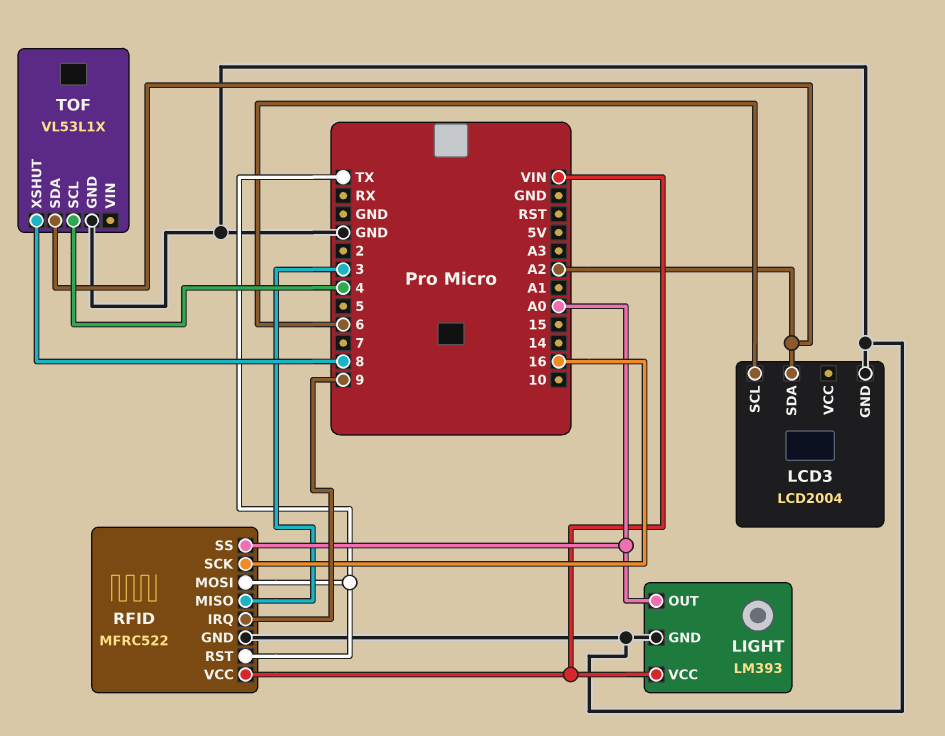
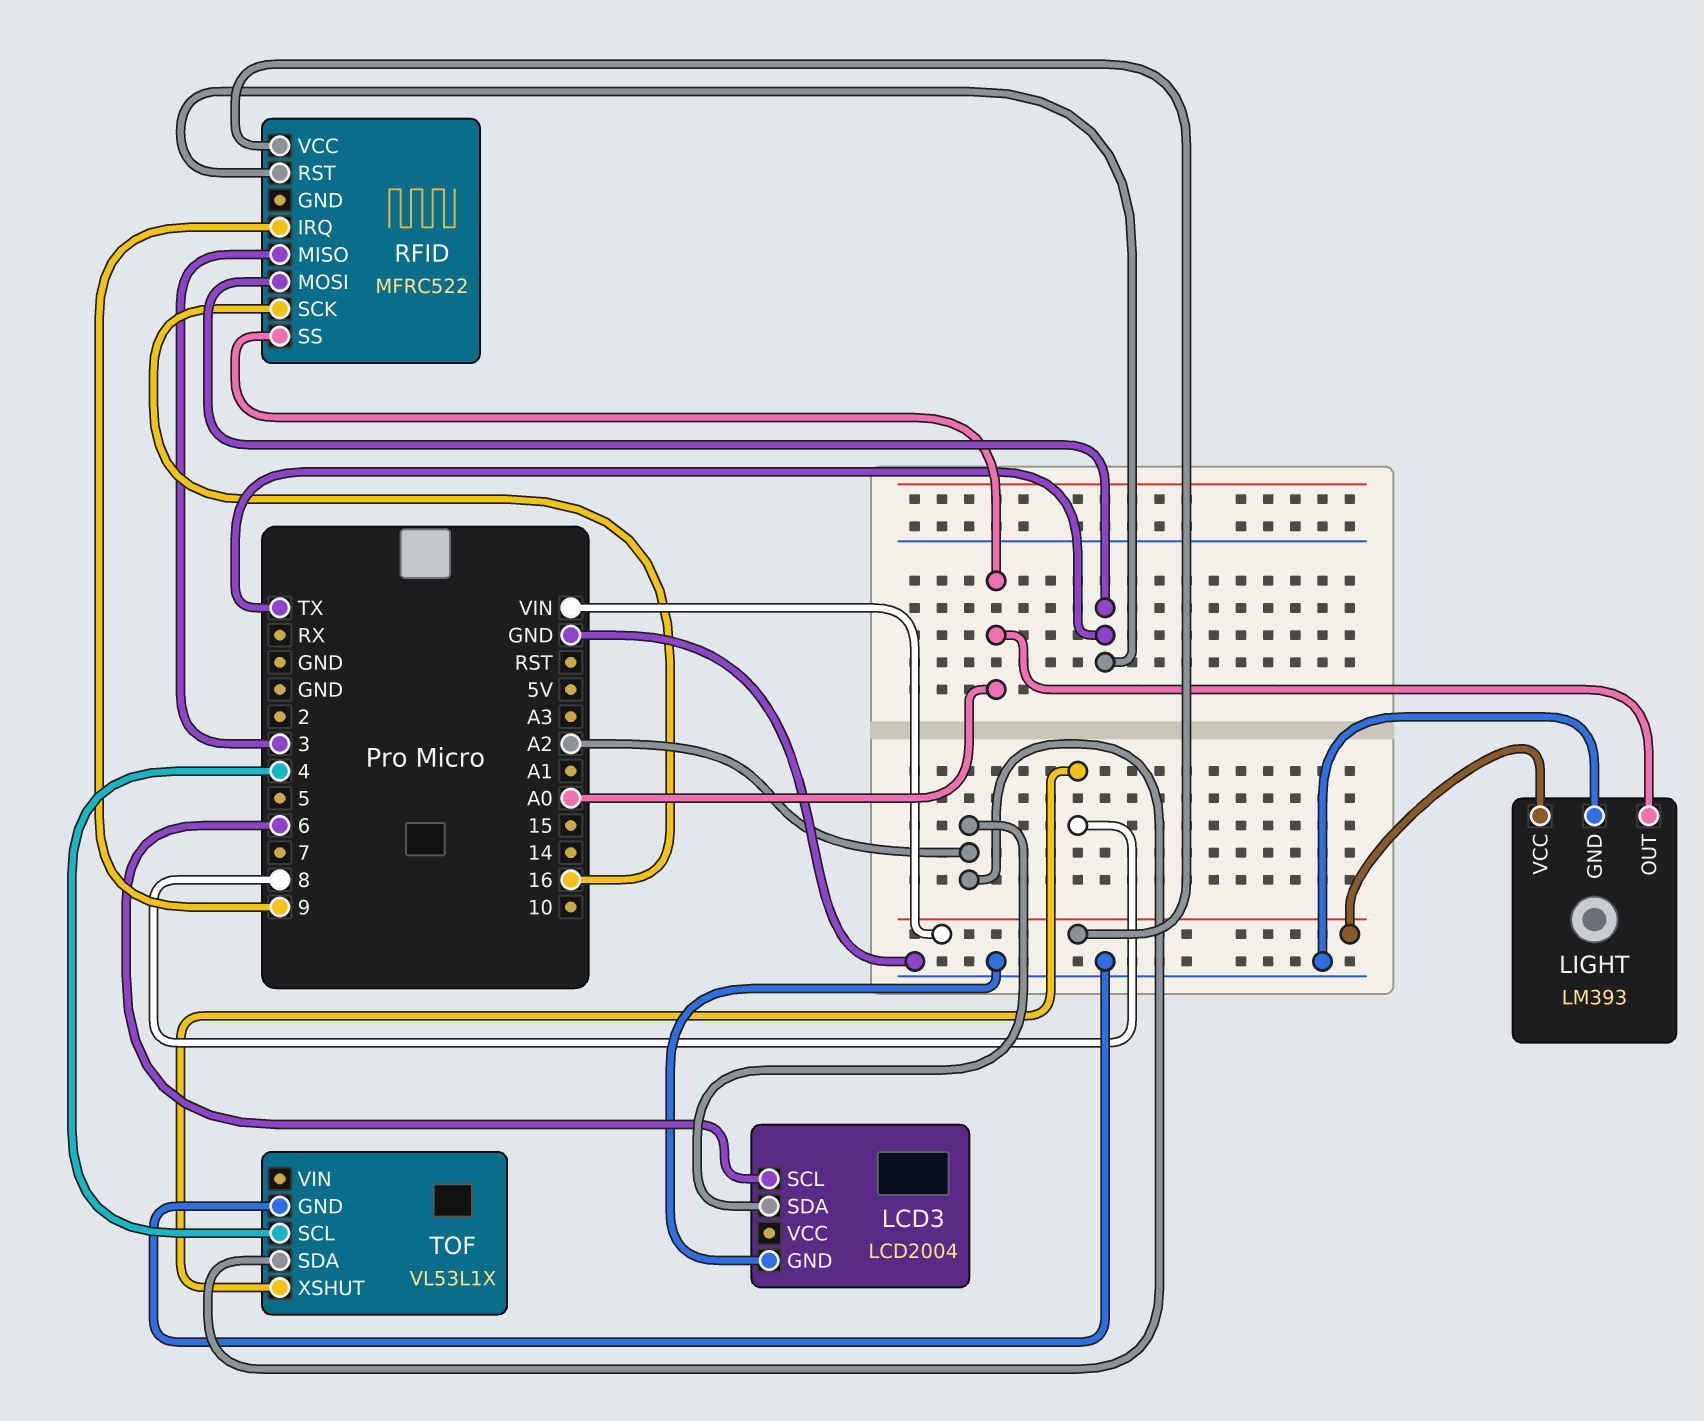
RFID pin GND: GND -> none

